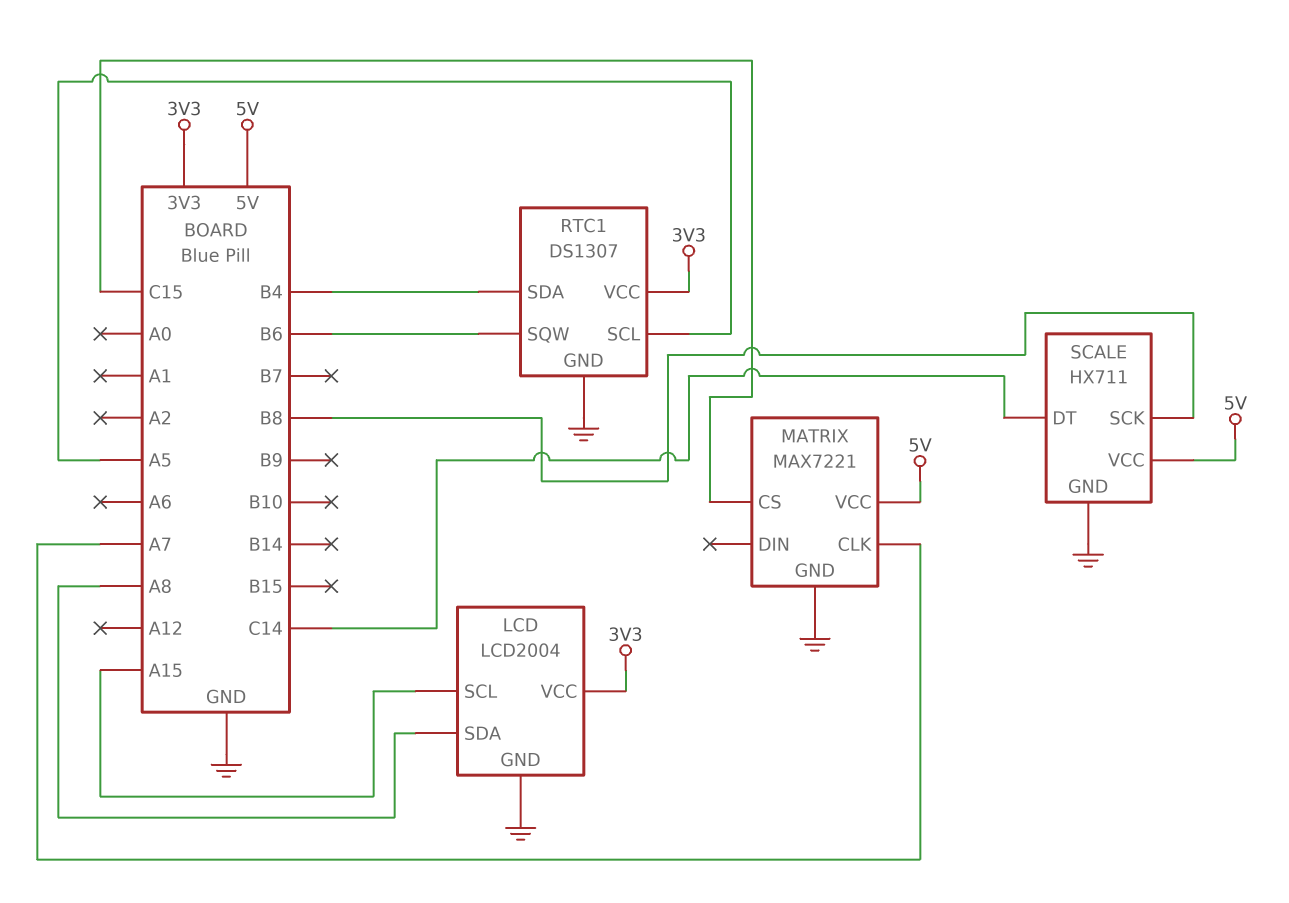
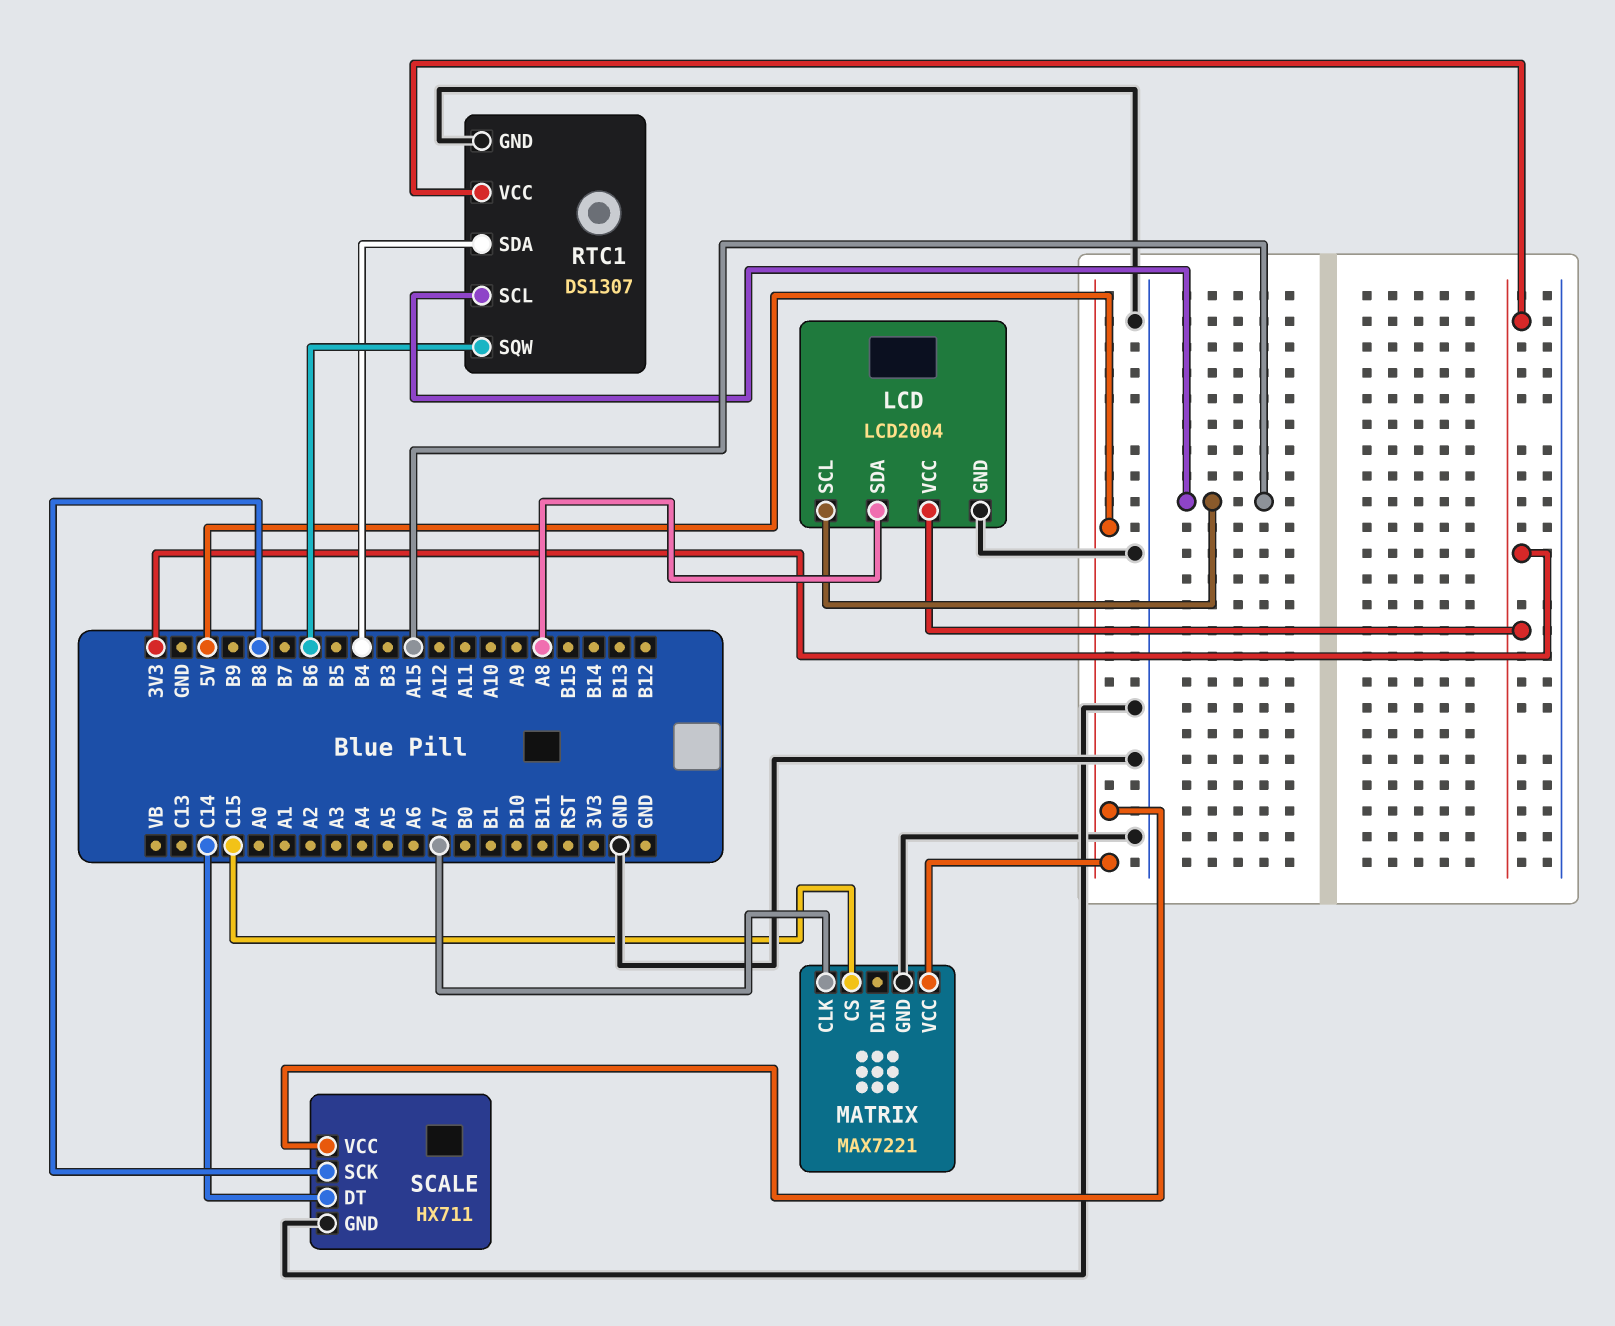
RTC1 pin SCL: A5 -> A15

